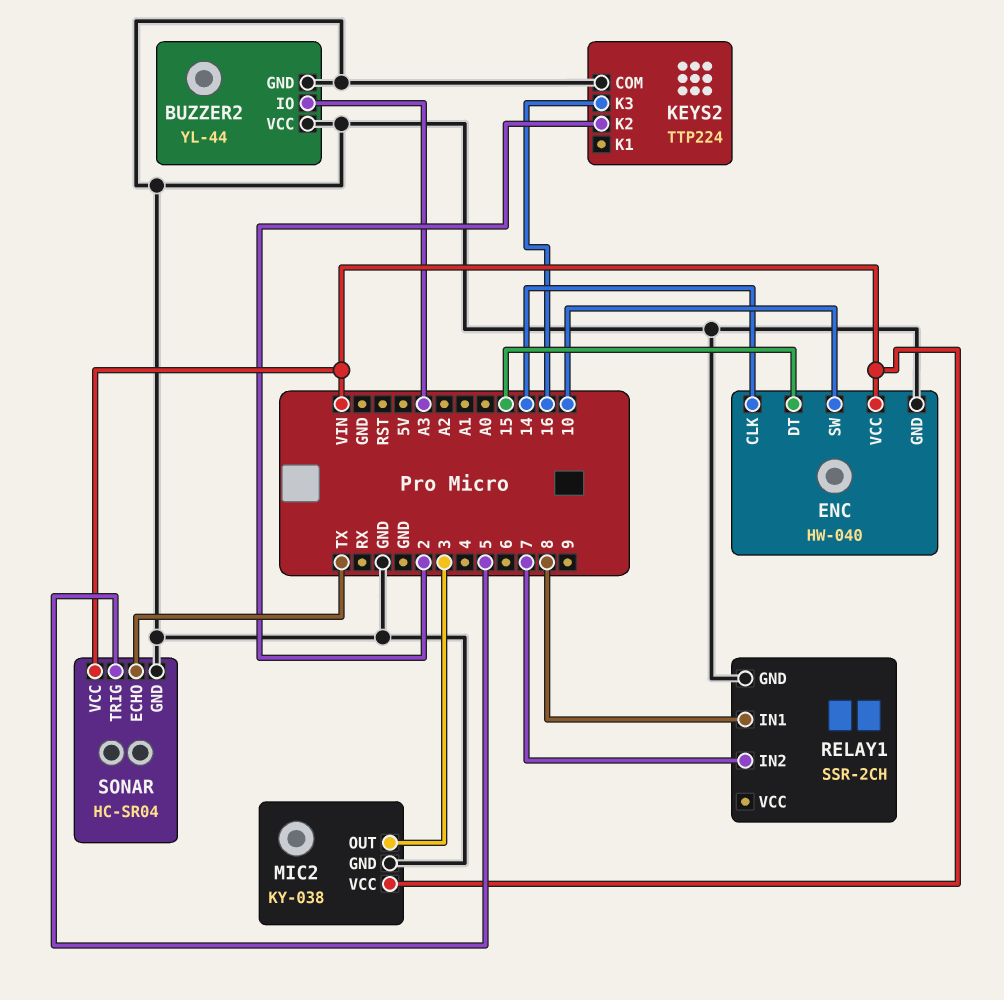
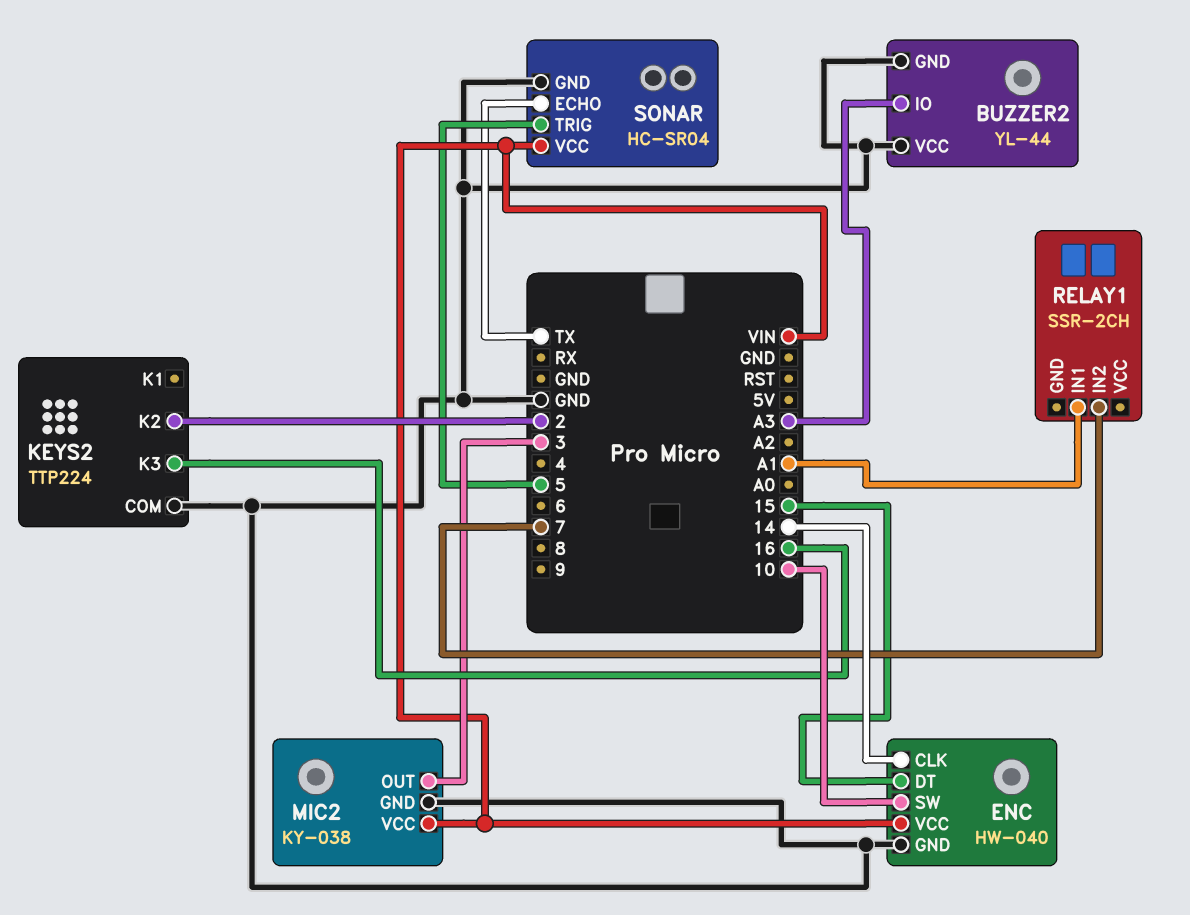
RELAY1 pin GND: GND -> none
RELAY1 pin IN1: 8 -> A1

